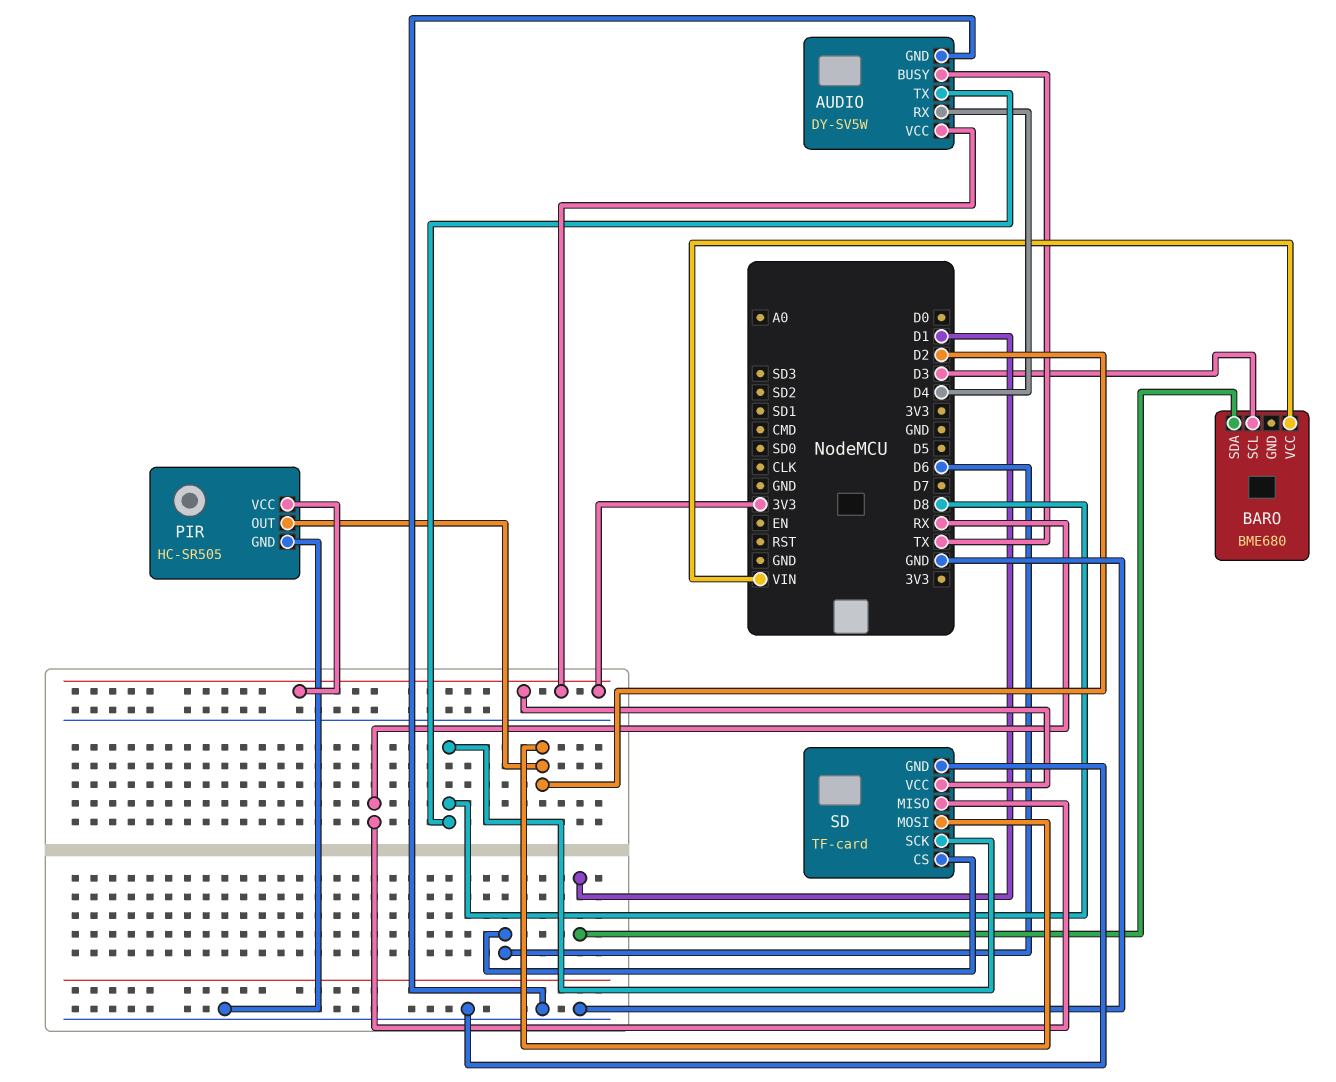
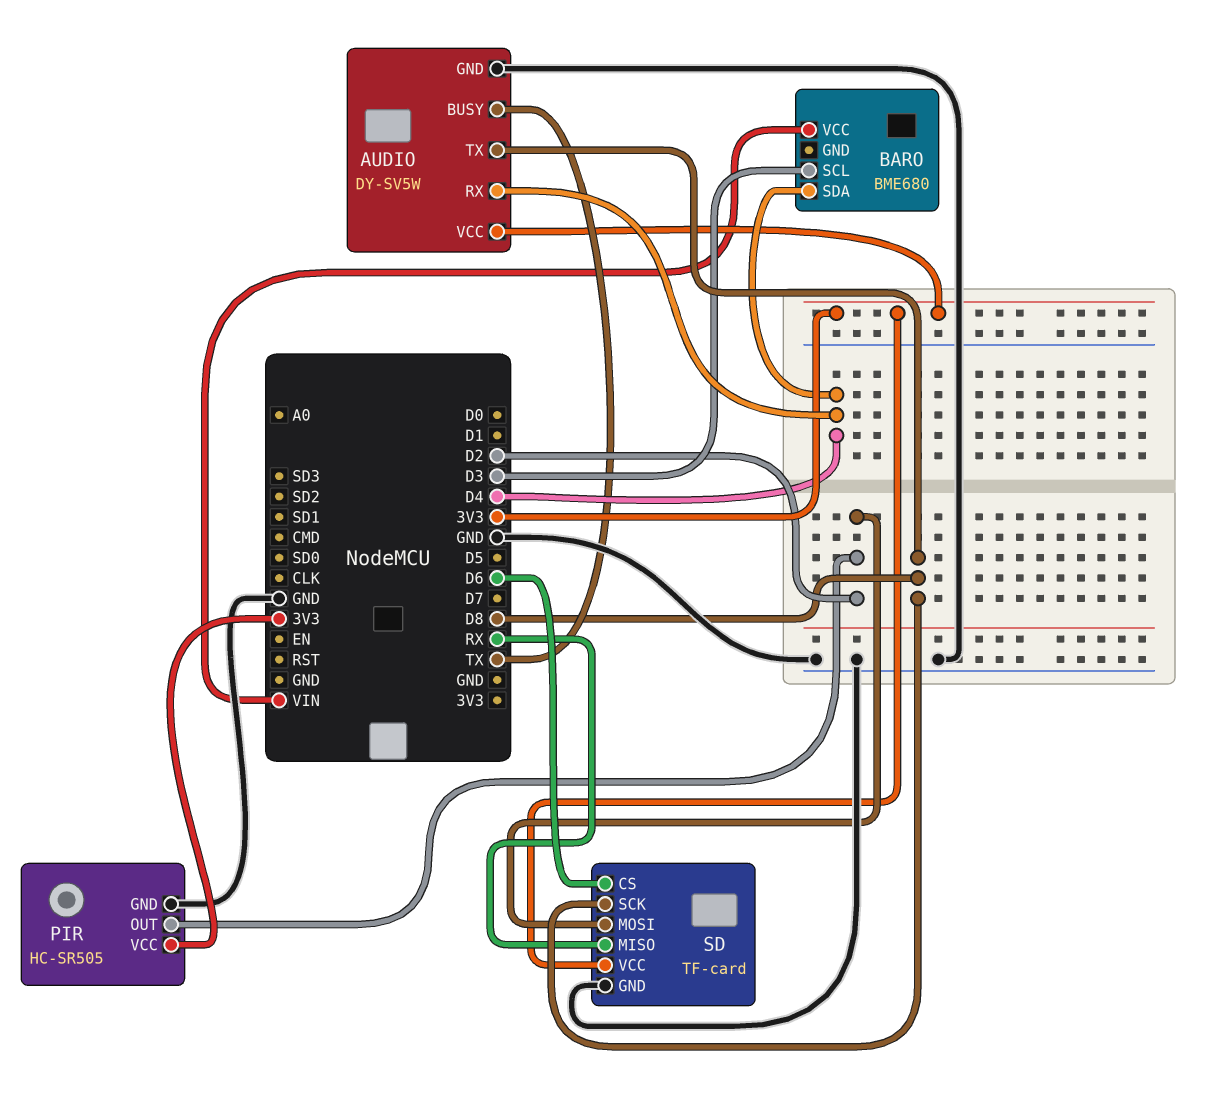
BARO pin SDA: D1 -> D4

